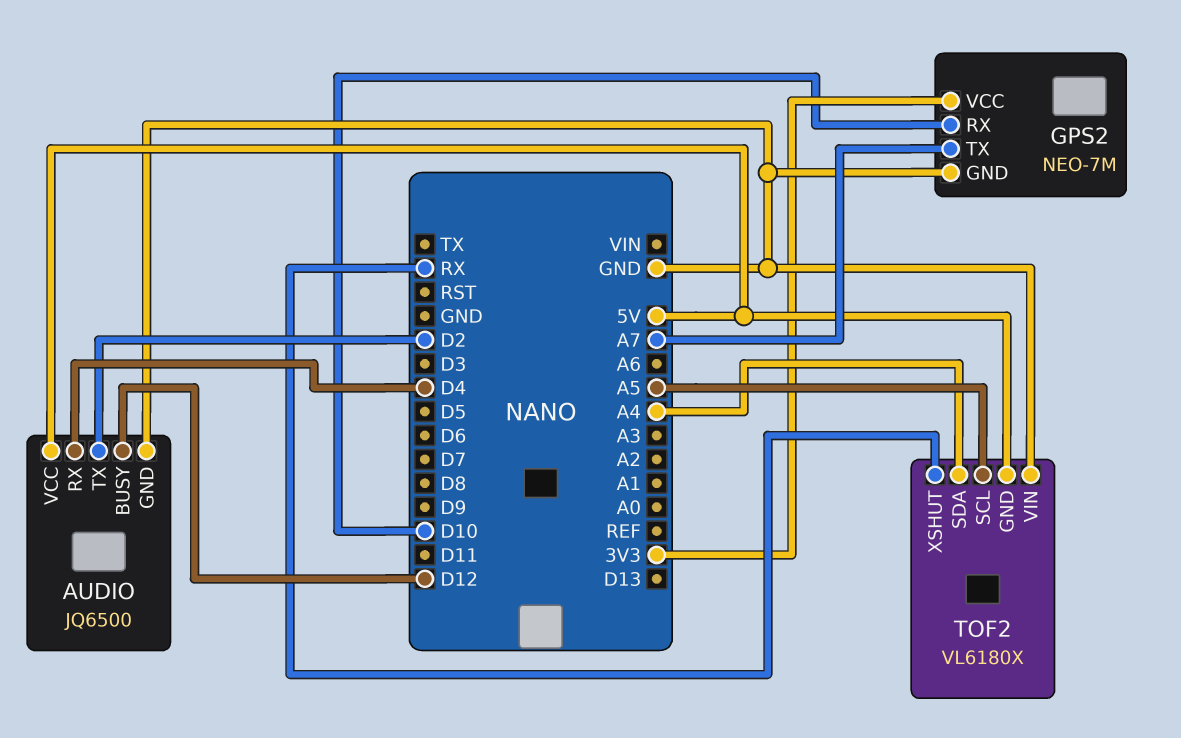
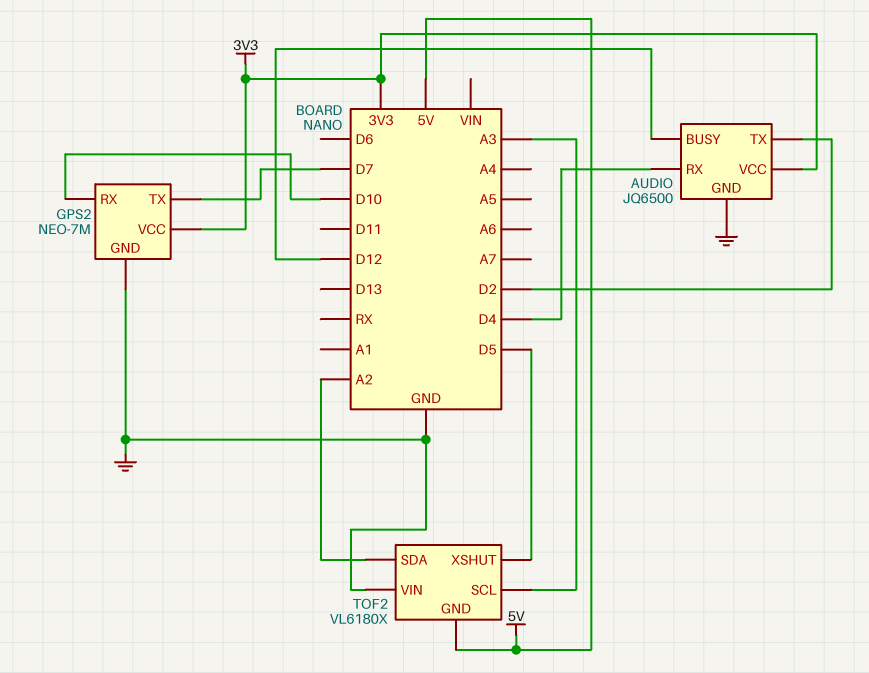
AUDIO pin VCC: 5V -> 3V3
GPS2 pin TX: A7 -> D7
TOF2 pin SCL: A5 -> A3
TOF2 pin SDA: A4 -> A2
TOF2 pin XSHUT: RX -> D5

